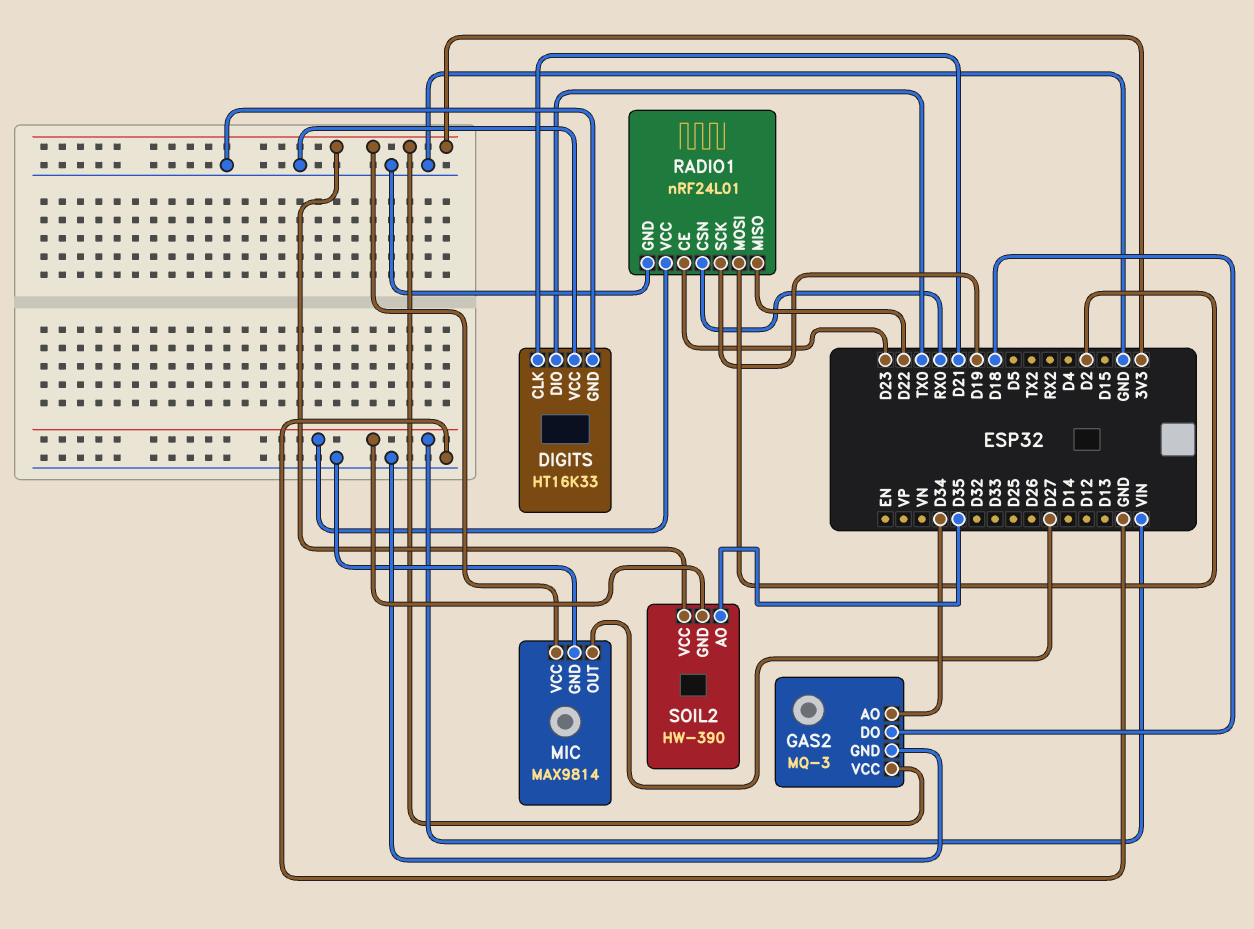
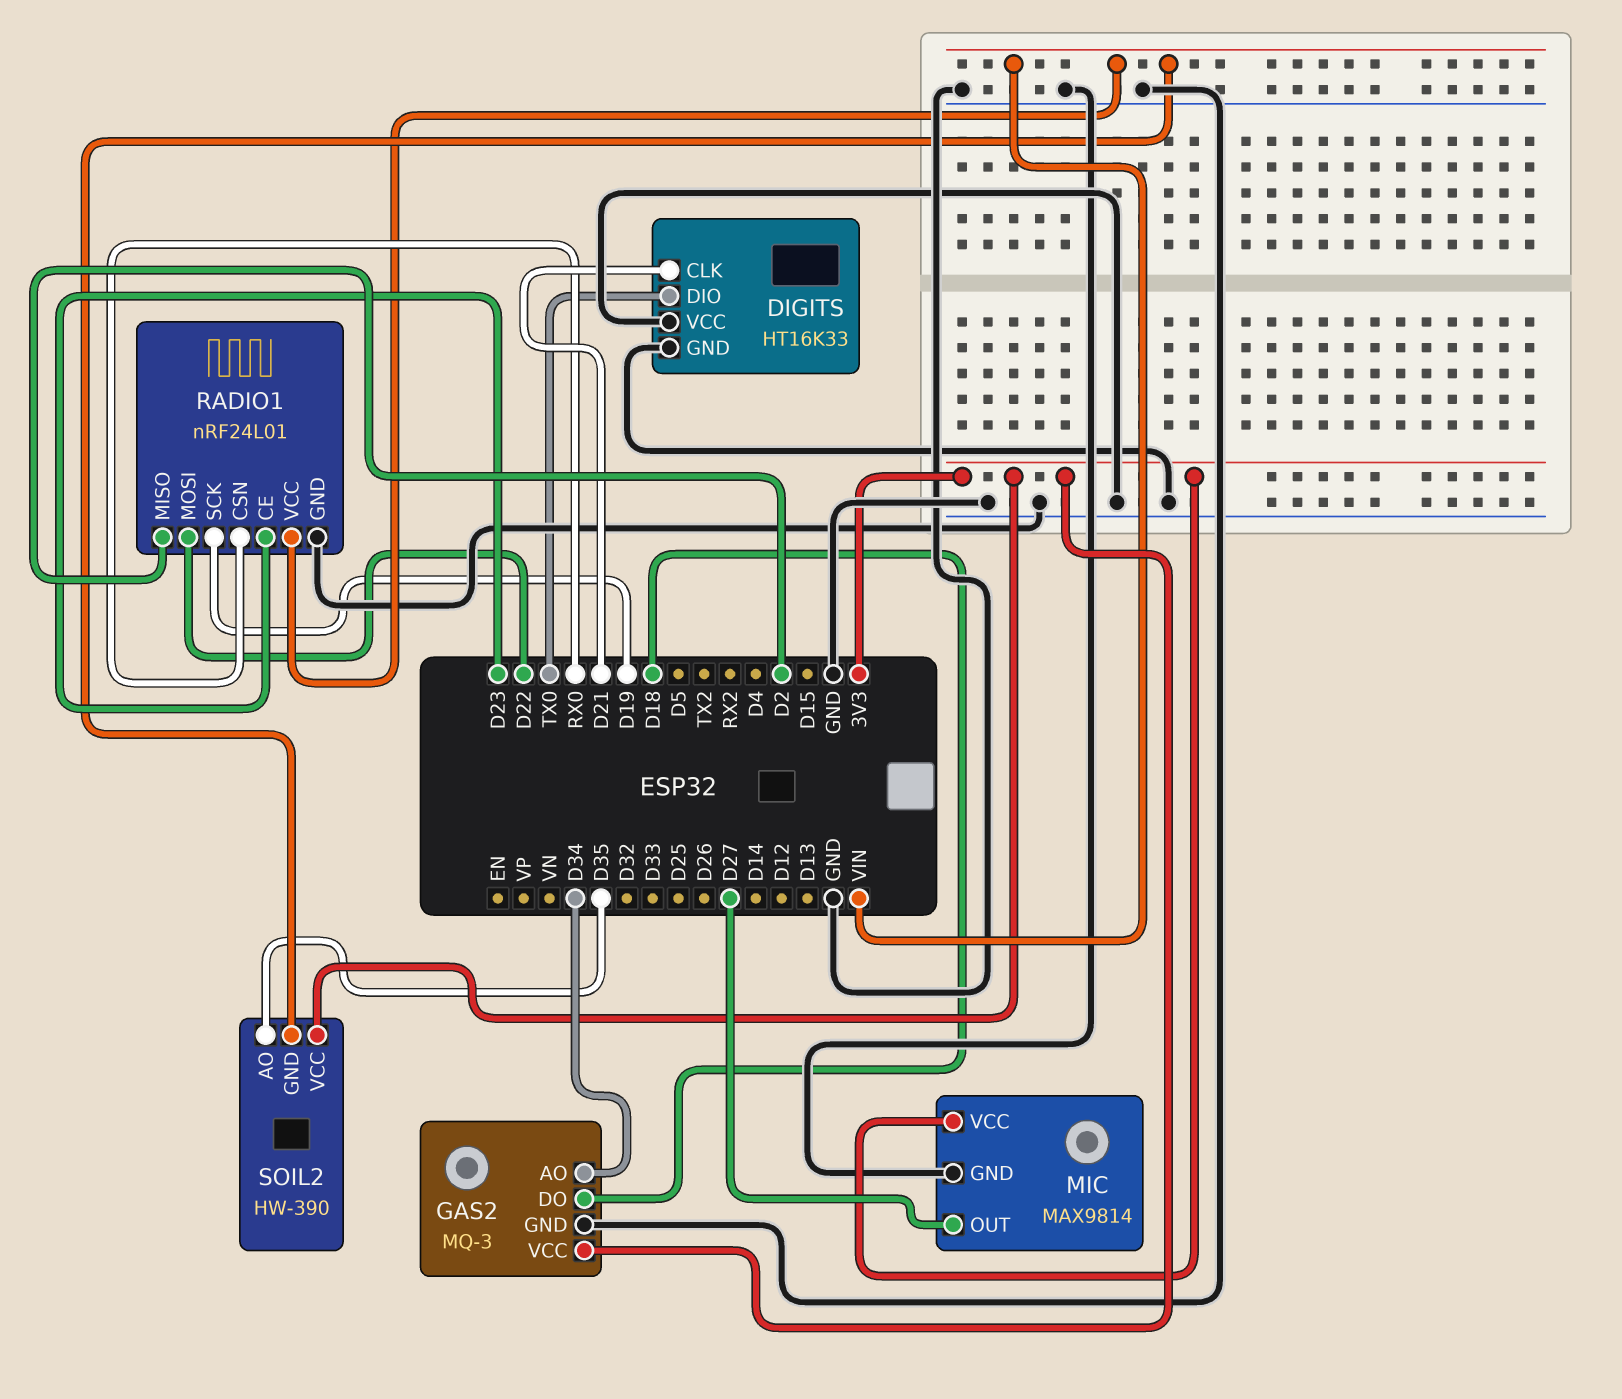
RADIO1 pin MISO: D22 -> D2
RADIO1 pin MOSI: D2 -> D22

